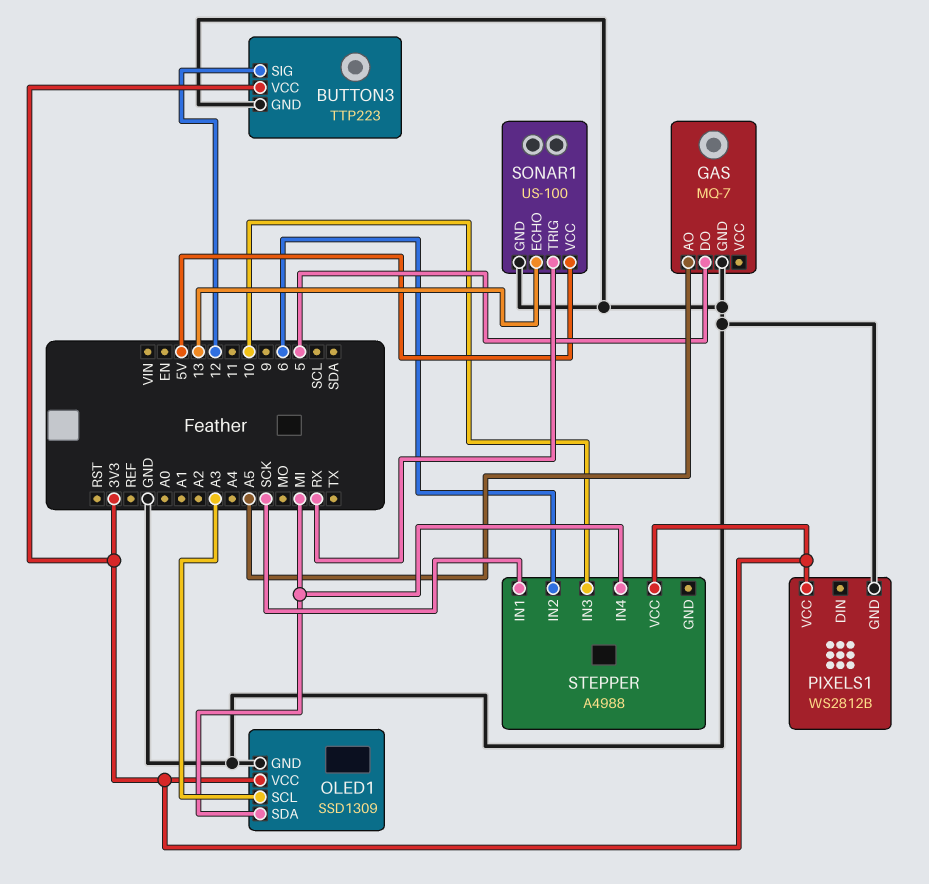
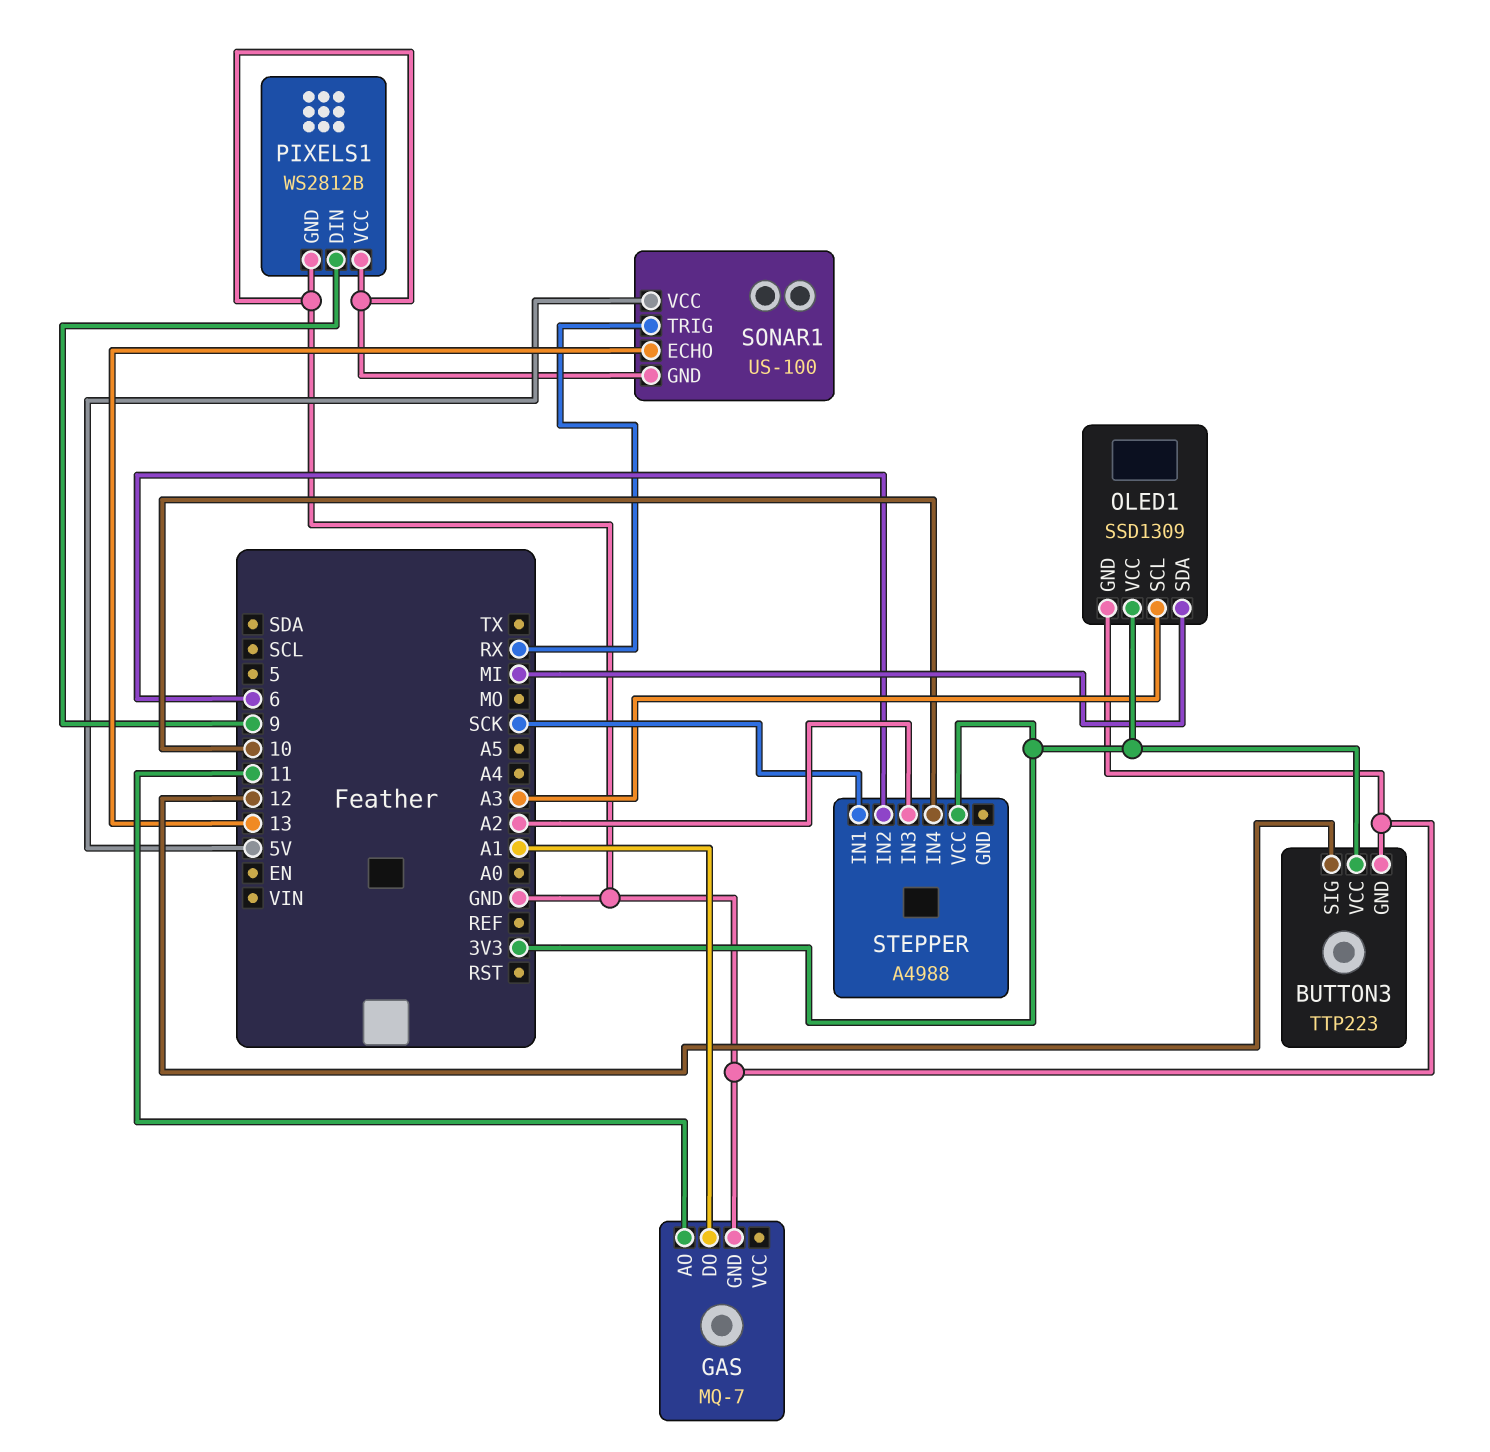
GAS pin AO: A5 -> 11
GAS pin DO: 5 -> A1
PIXELS1 pin DIN: none -> 9
PIXELS1 pin VCC: 3V3 -> GND
STEPPER pin IN3: 10 -> A2
STEPPER pin IN4: MI -> 10

